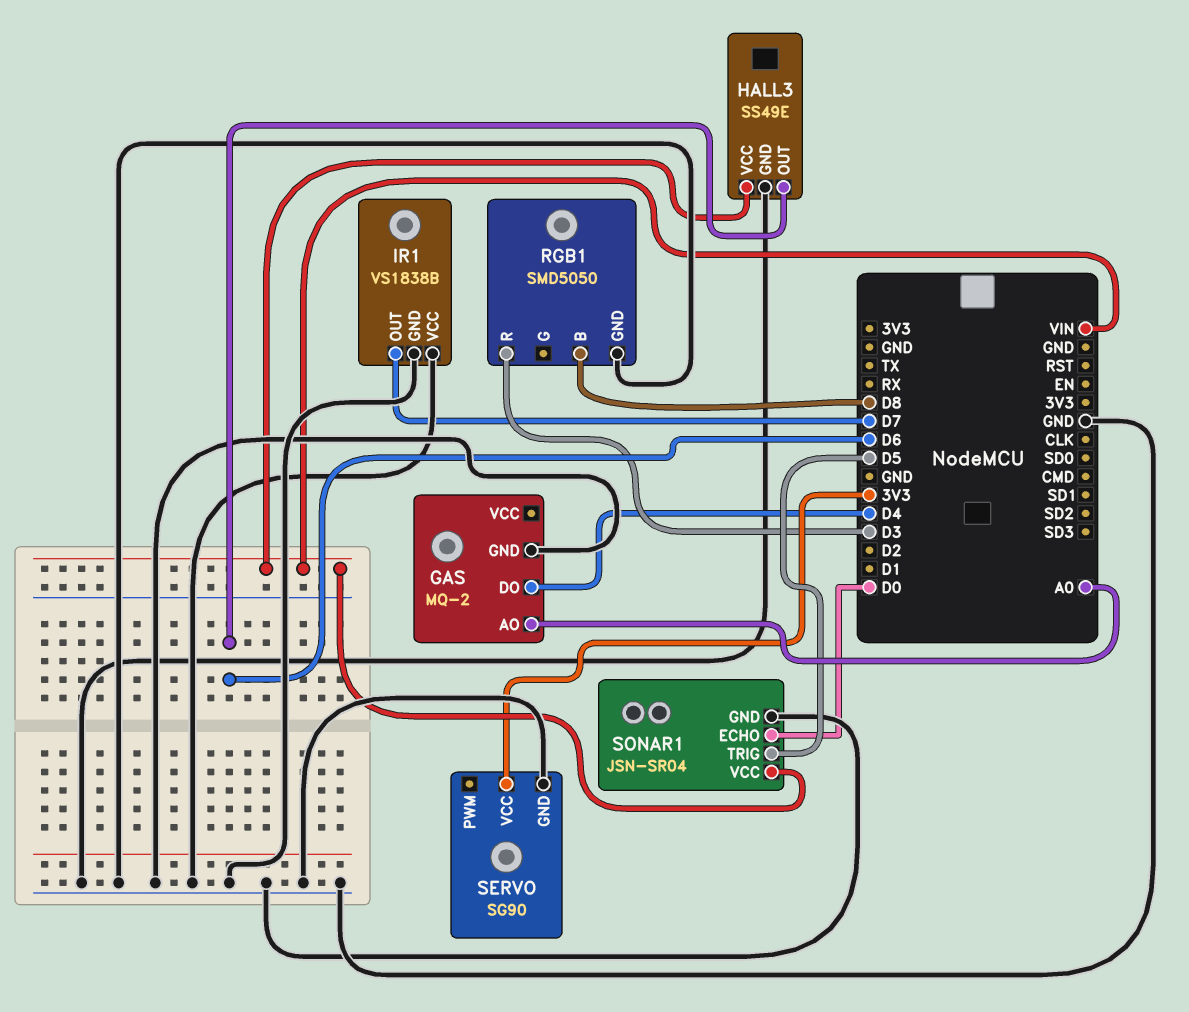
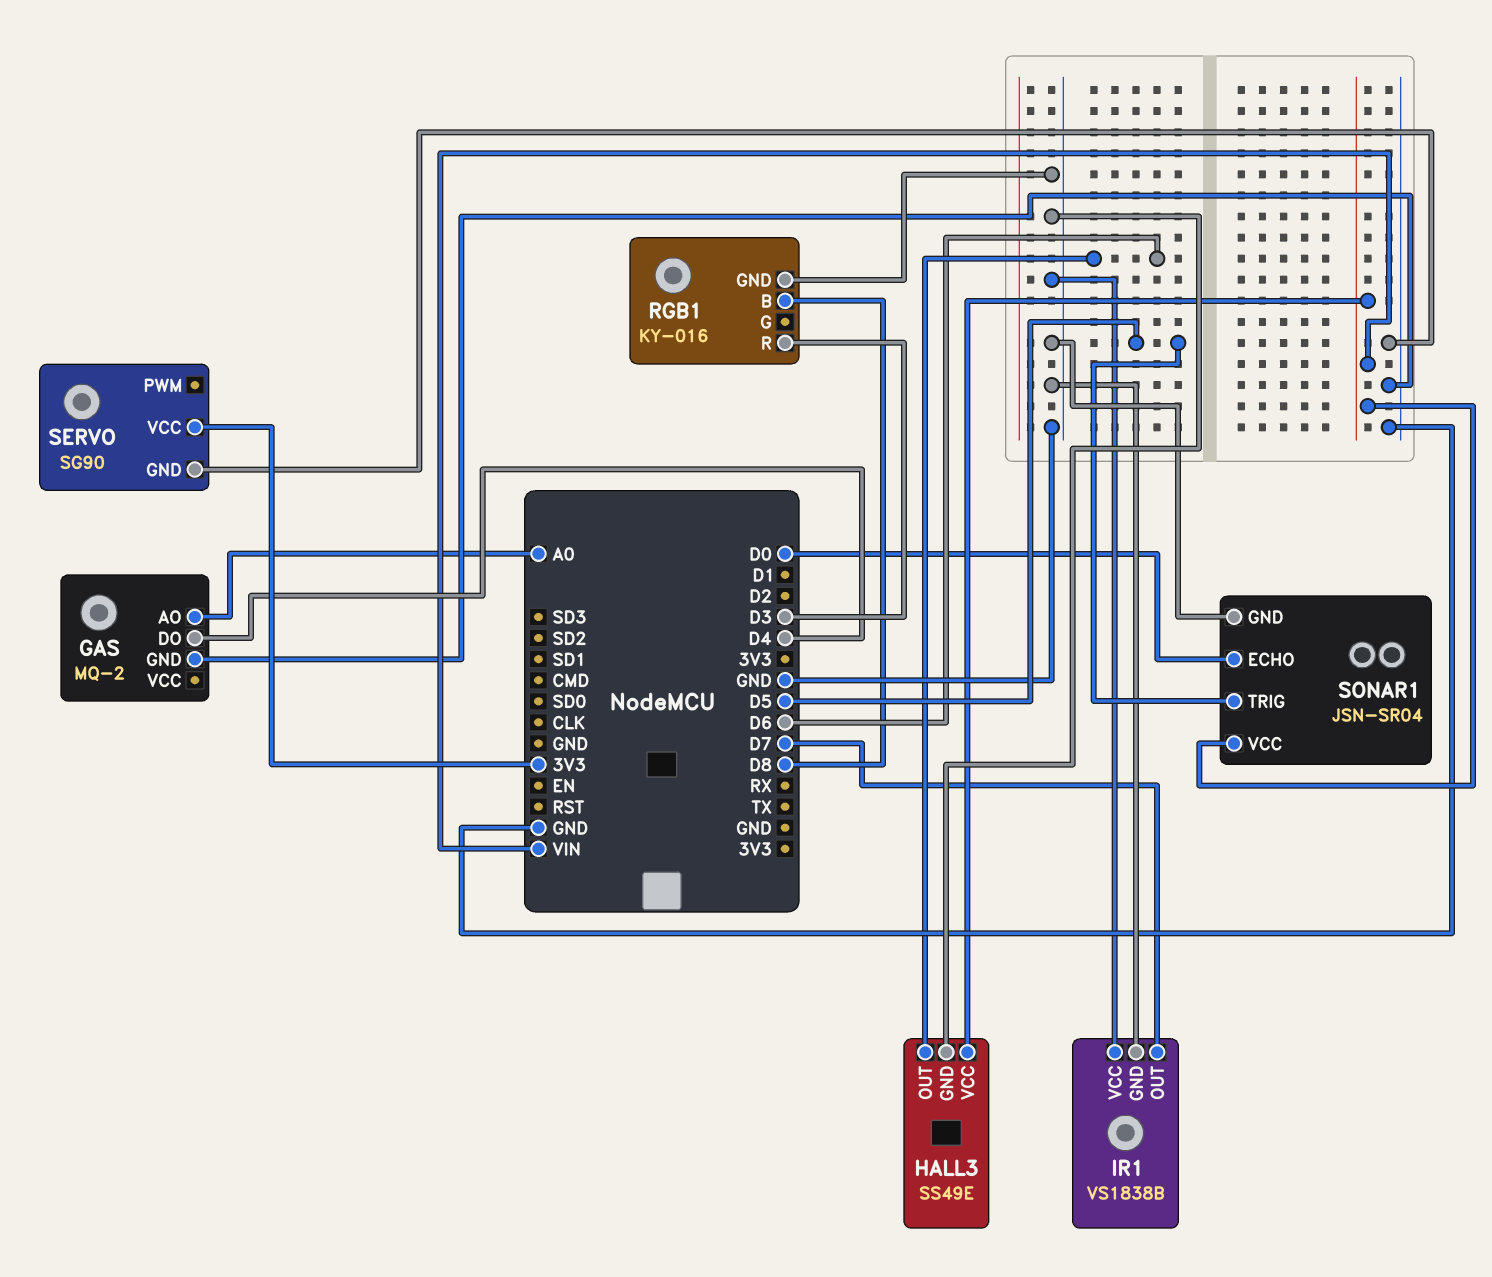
RGB1: SMD5050 -> KY-016

